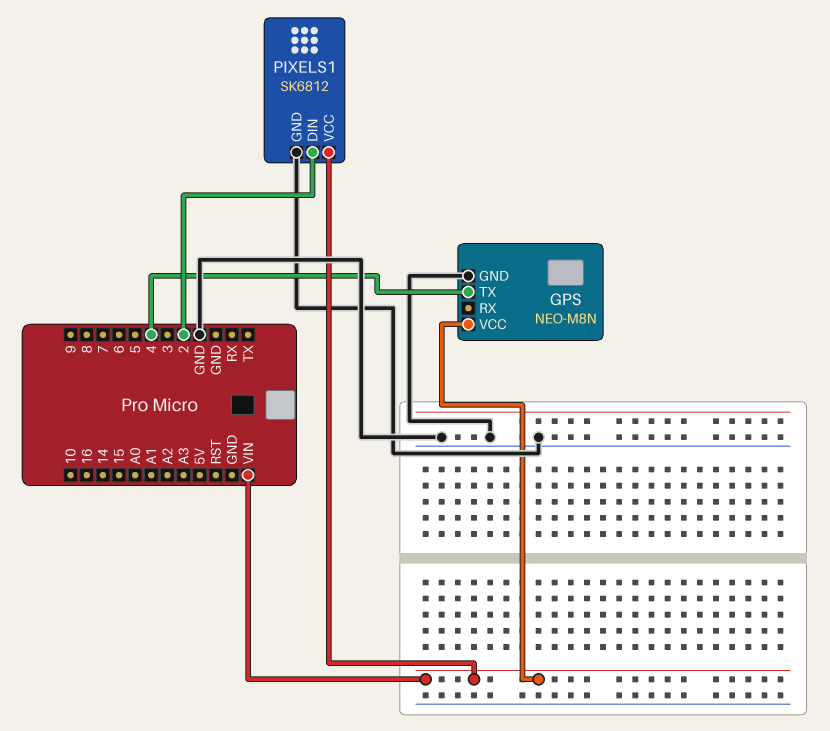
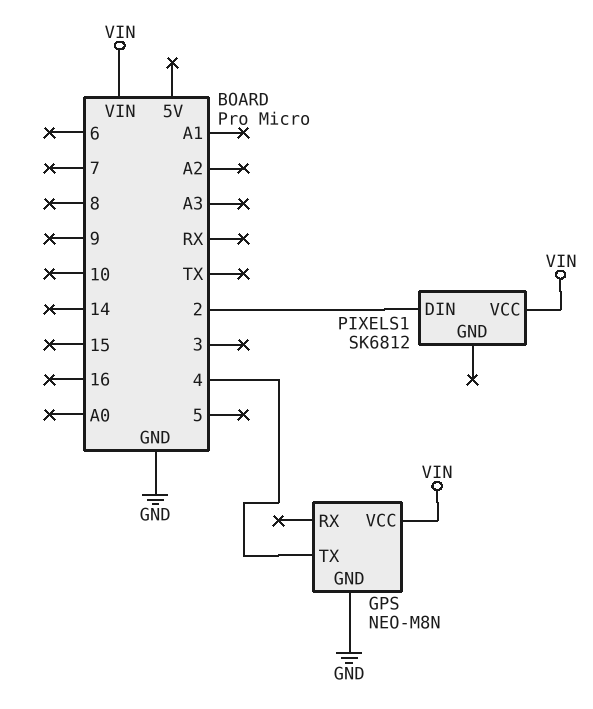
PIXELS1 pin GND: GND -> none

